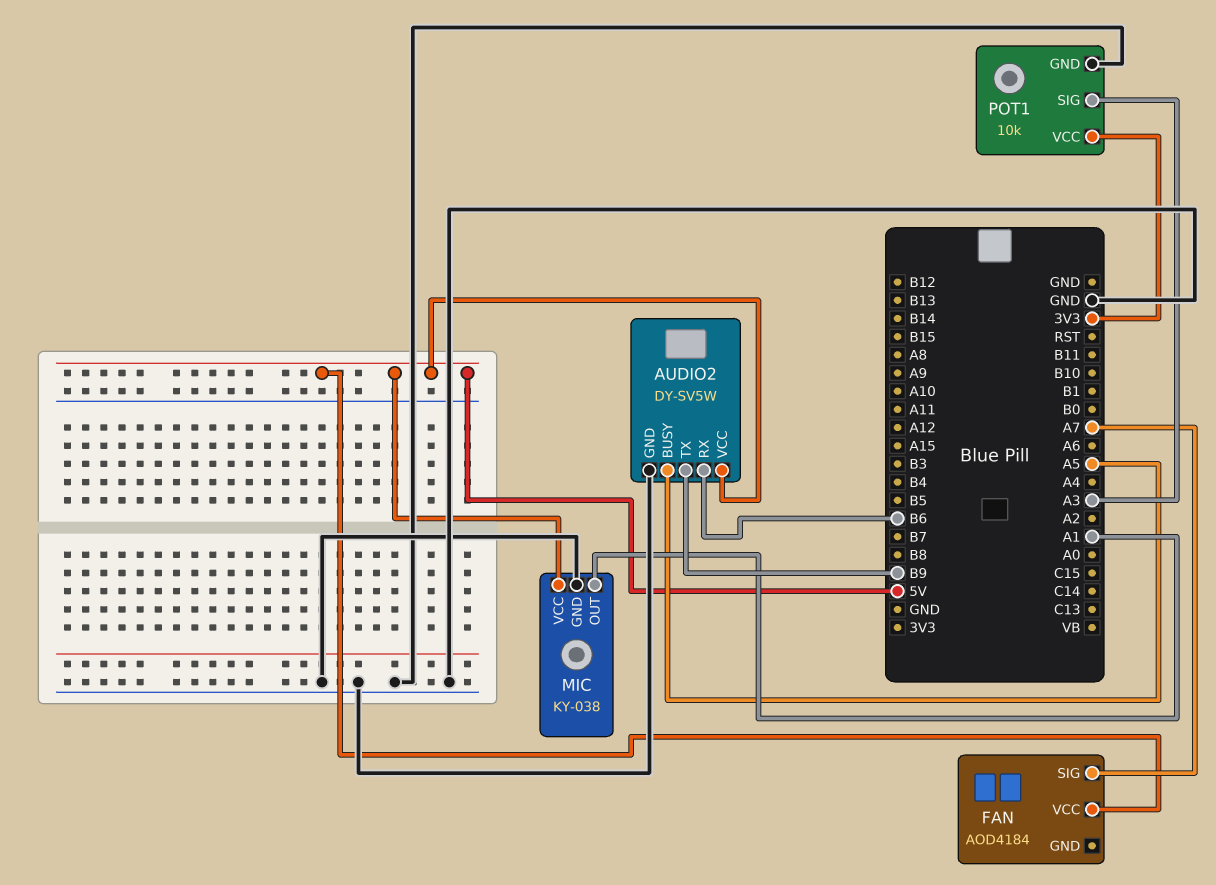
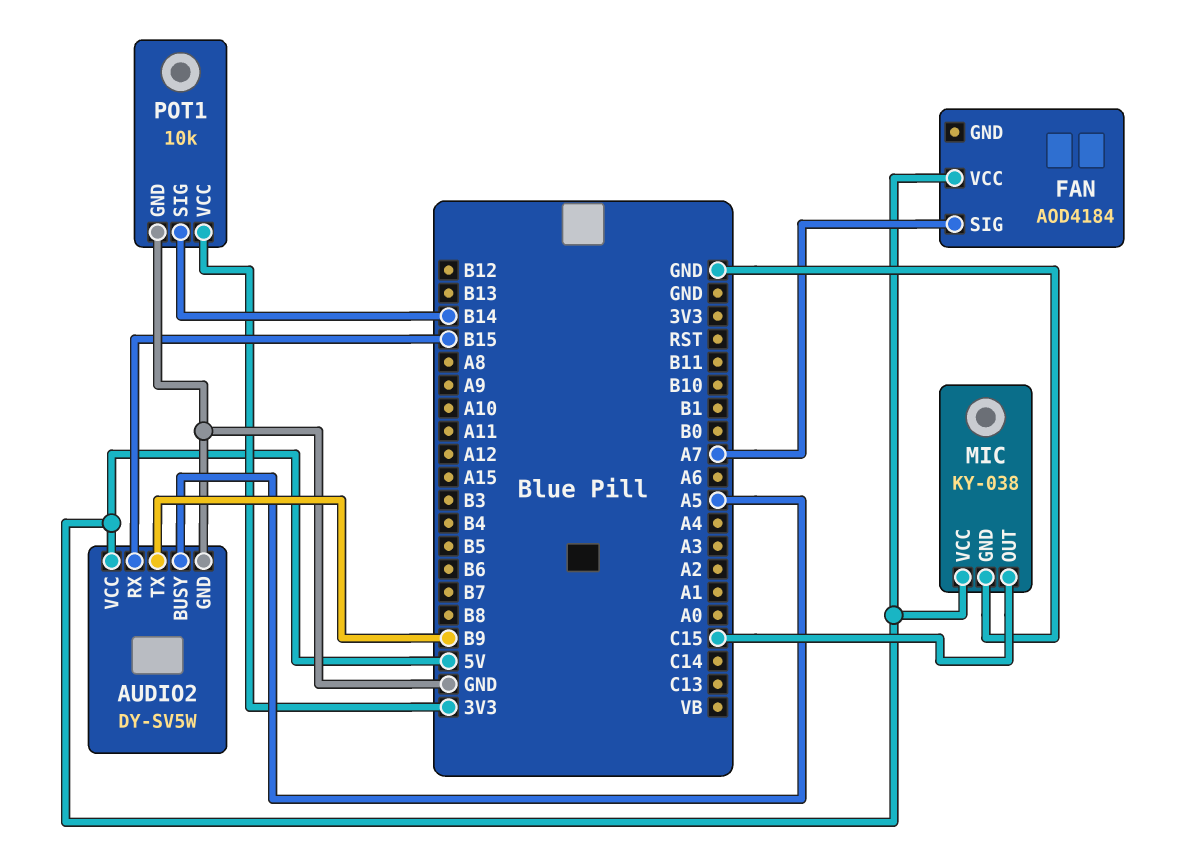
AUDIO2 pin RX: B6 -> B15
MIC pin OUT: A1 -> C15
POT1 pin SIG: A3 -> B14

